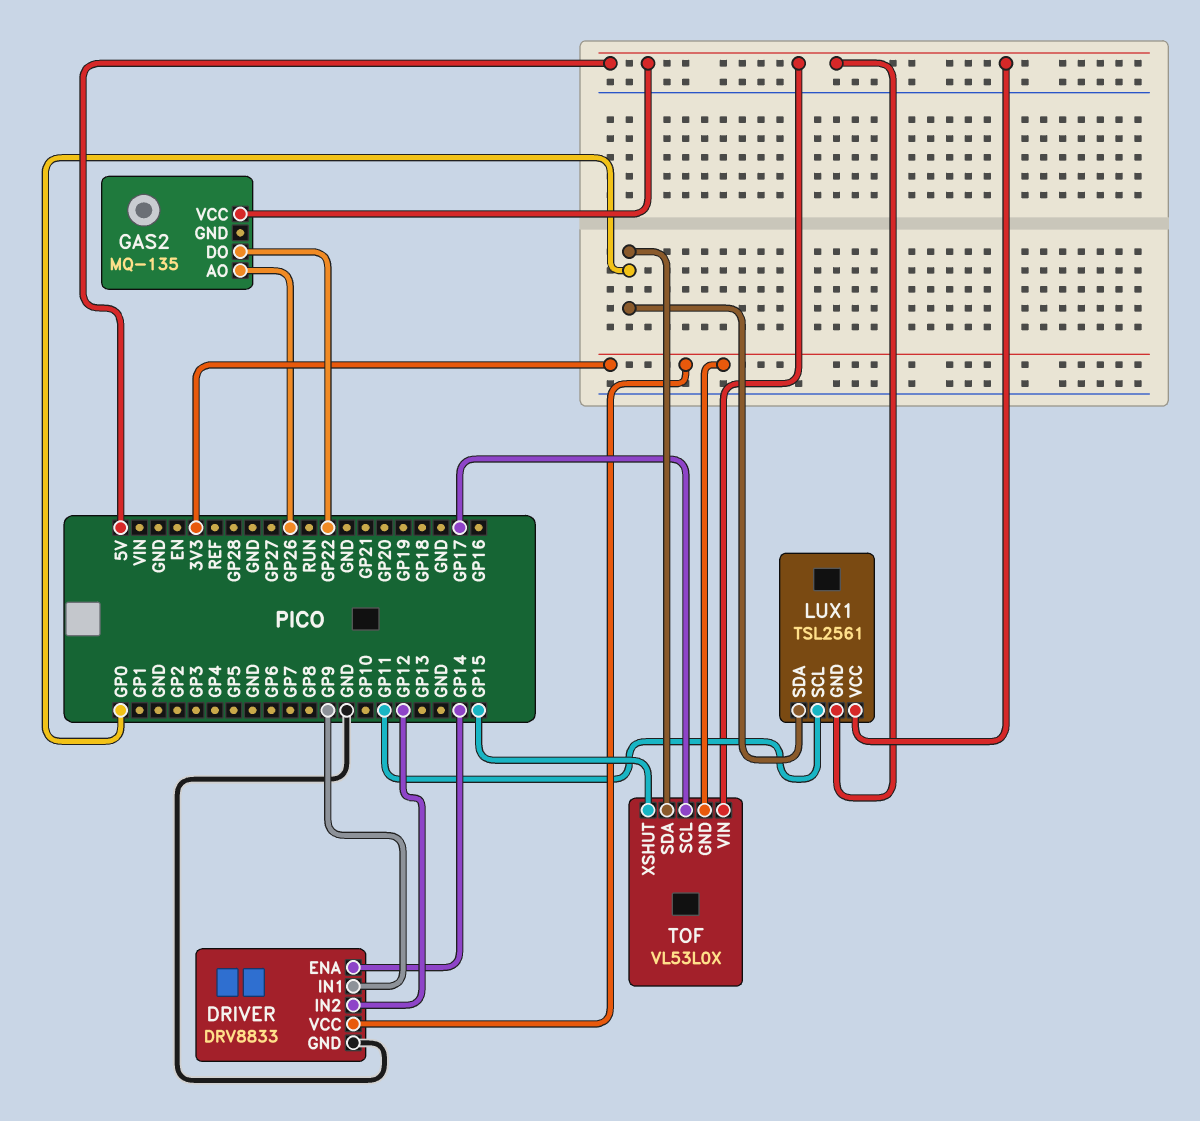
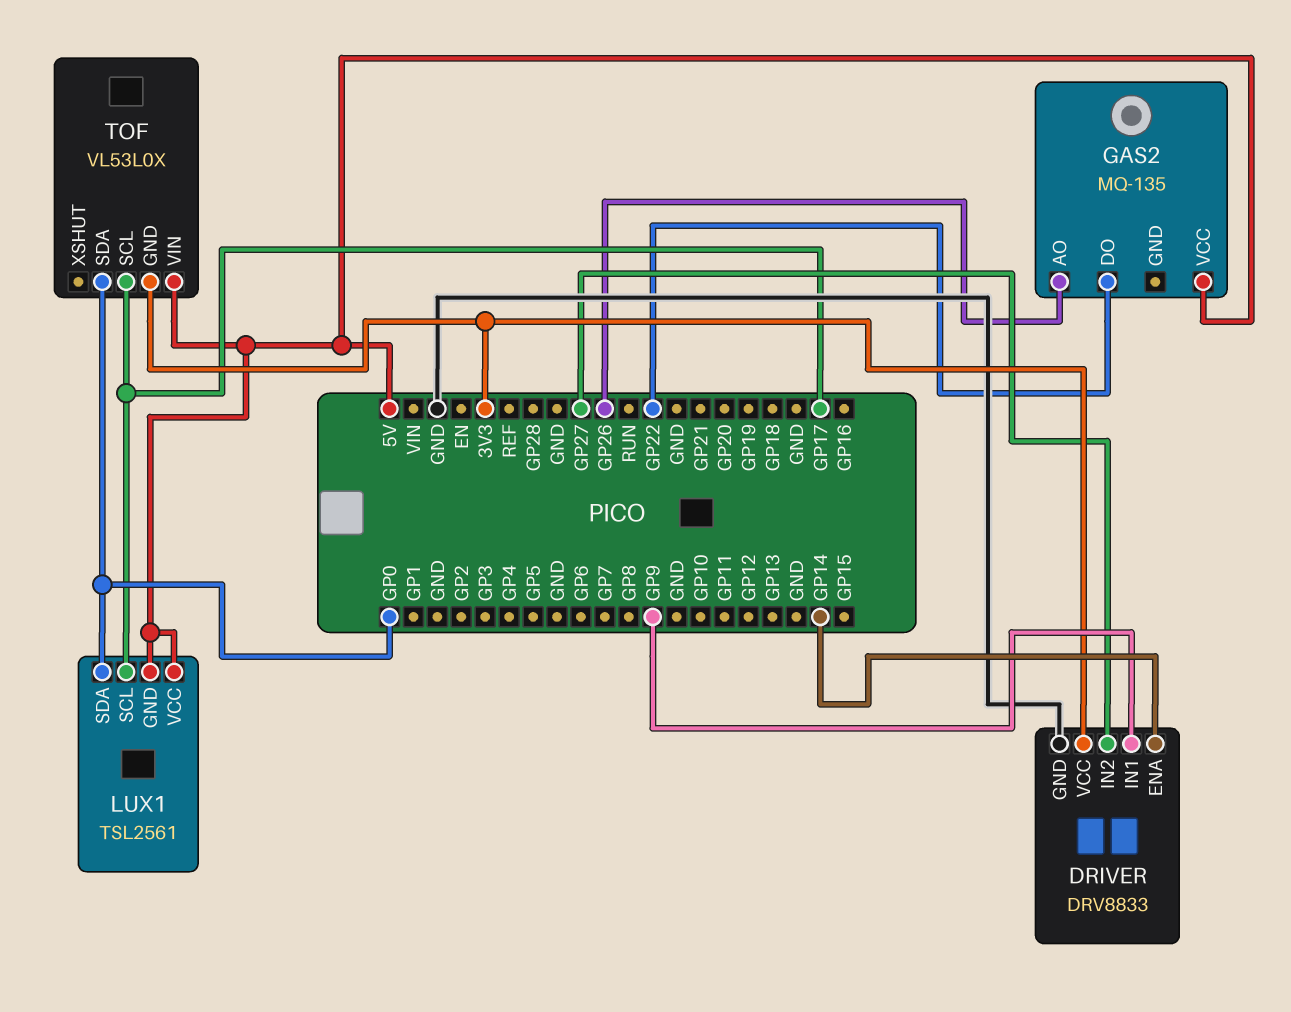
DRIVER pin IN2: GP12 -> GP27
LUX1 pin SCL: GP11 -> GP17
TOF pin XSHUT: GP15 -> none

